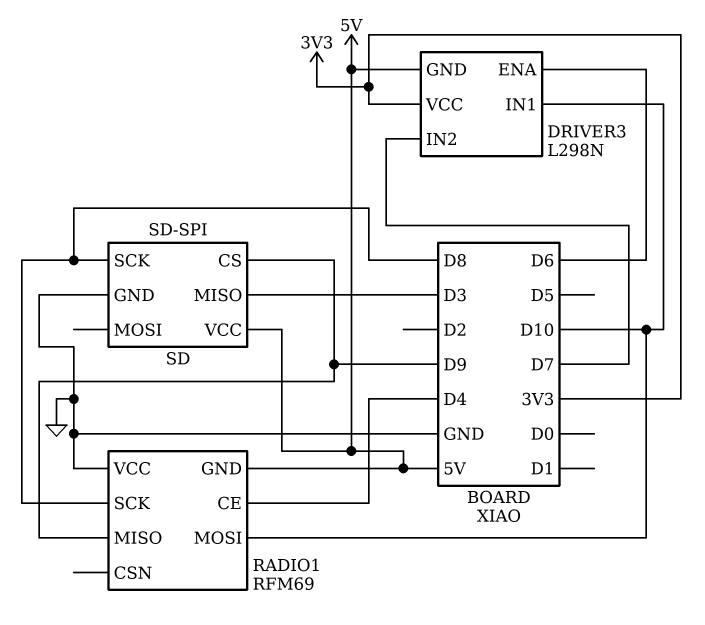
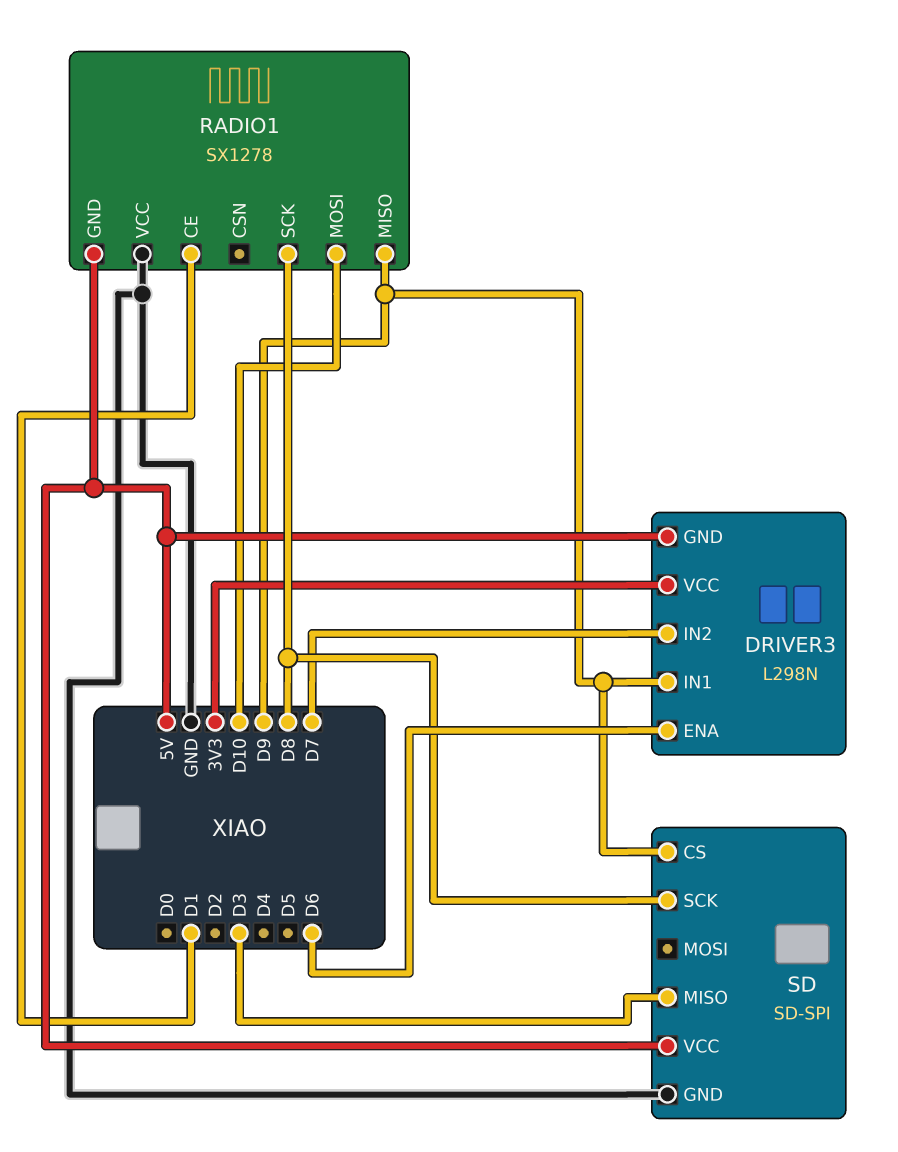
DRIVER3 pin IN1: D10 -> D9
RADIO1: RFM69 -> SX1278
RADIO1 pin CE: D4 -> D1

